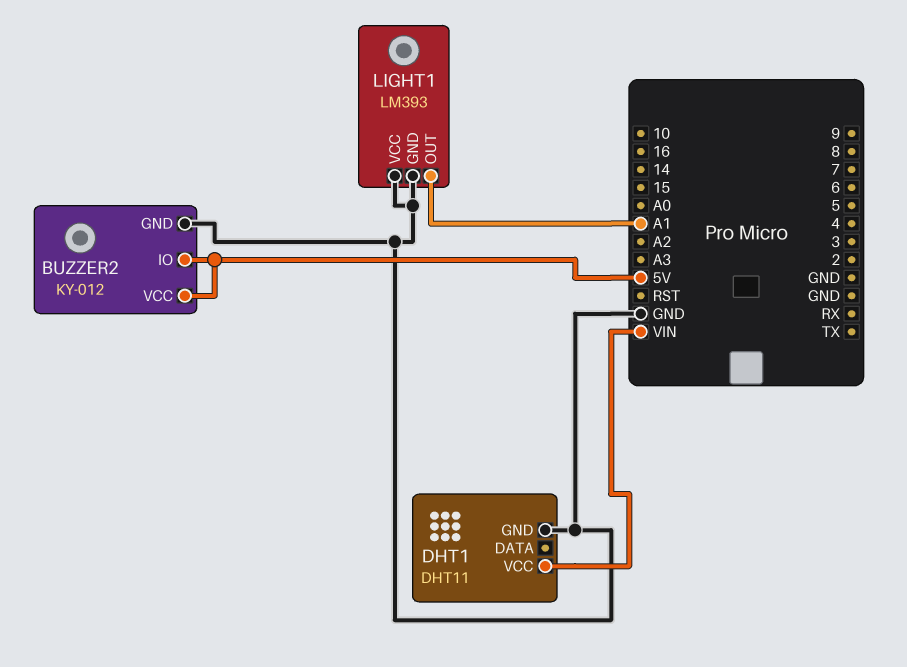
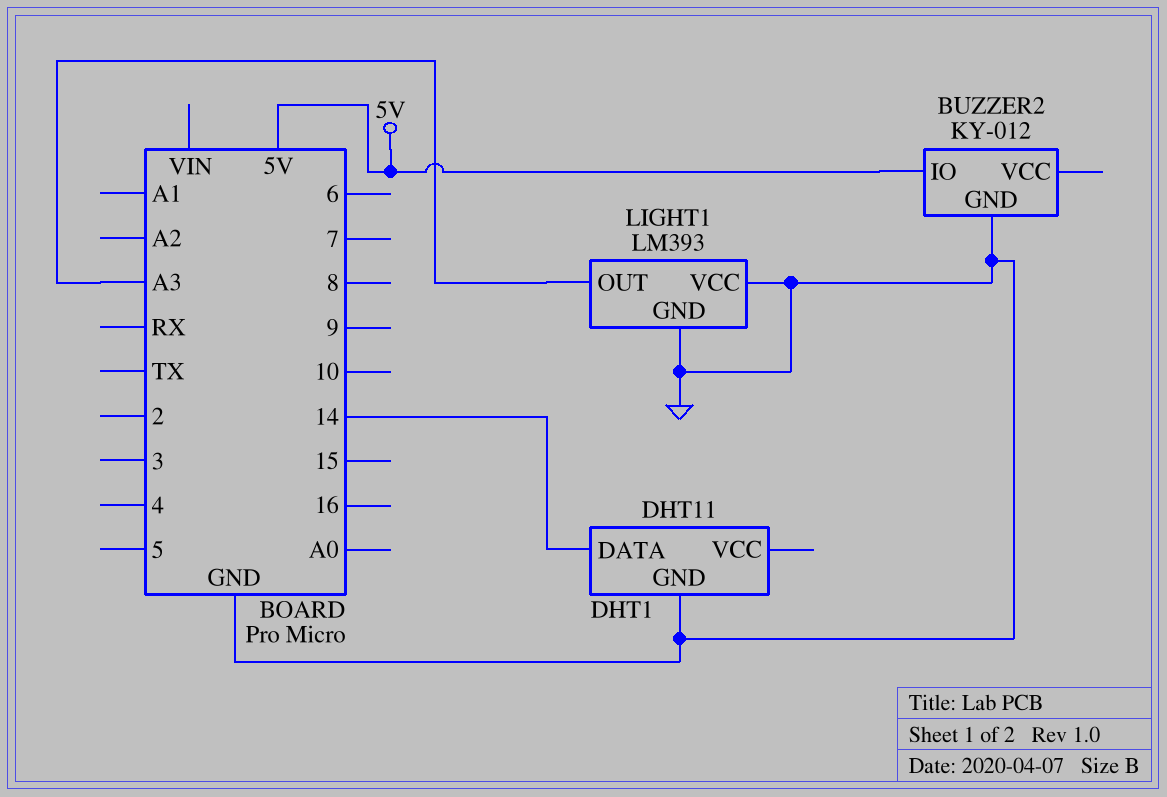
BUZZER2 pin VCC: 5V -> none
DHT1 pin DATA: none -> 14
DHT1 pin VCC: VIN -> none
LIGHT1 pin OUT: A1 -> A3

